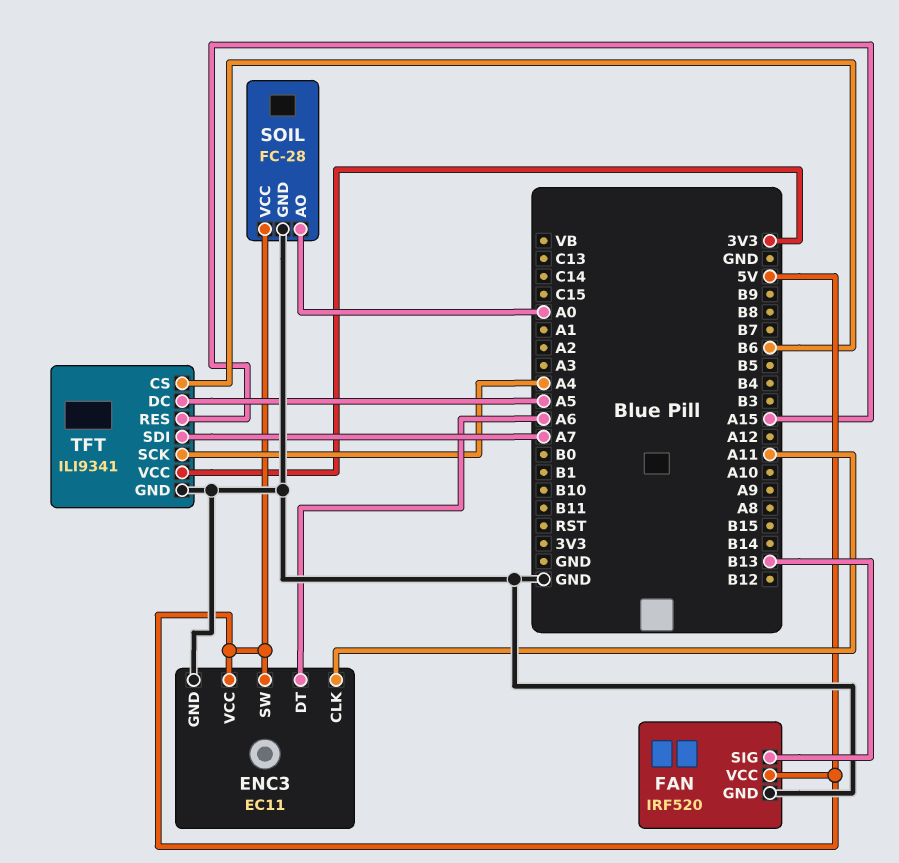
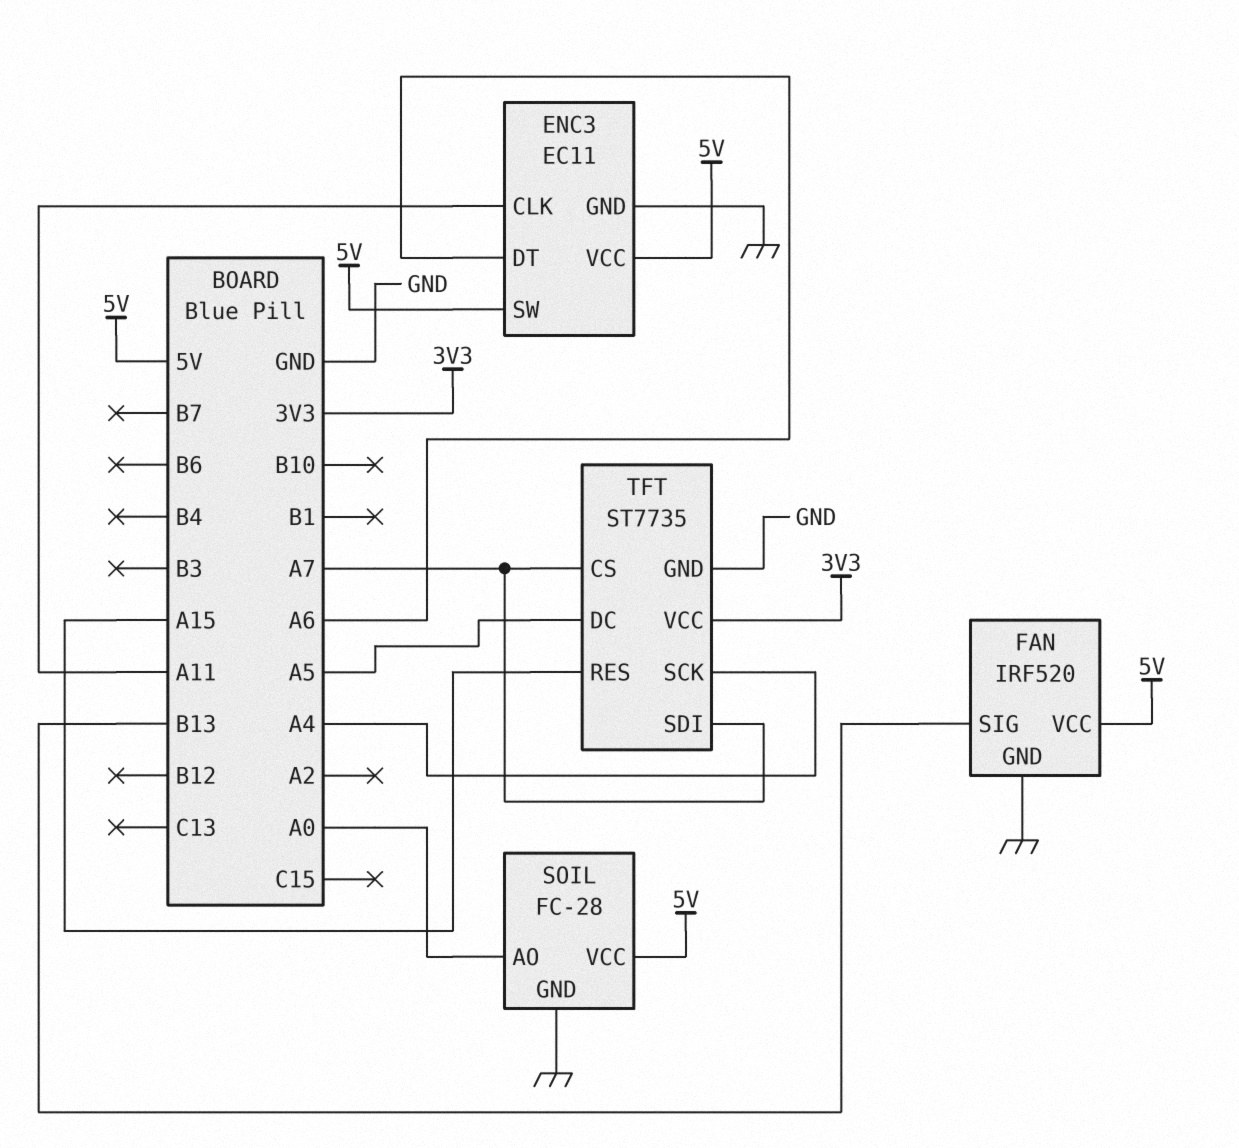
TFT: ILI9341 -> ST7735
TFT pin CS: B6 -> A7

